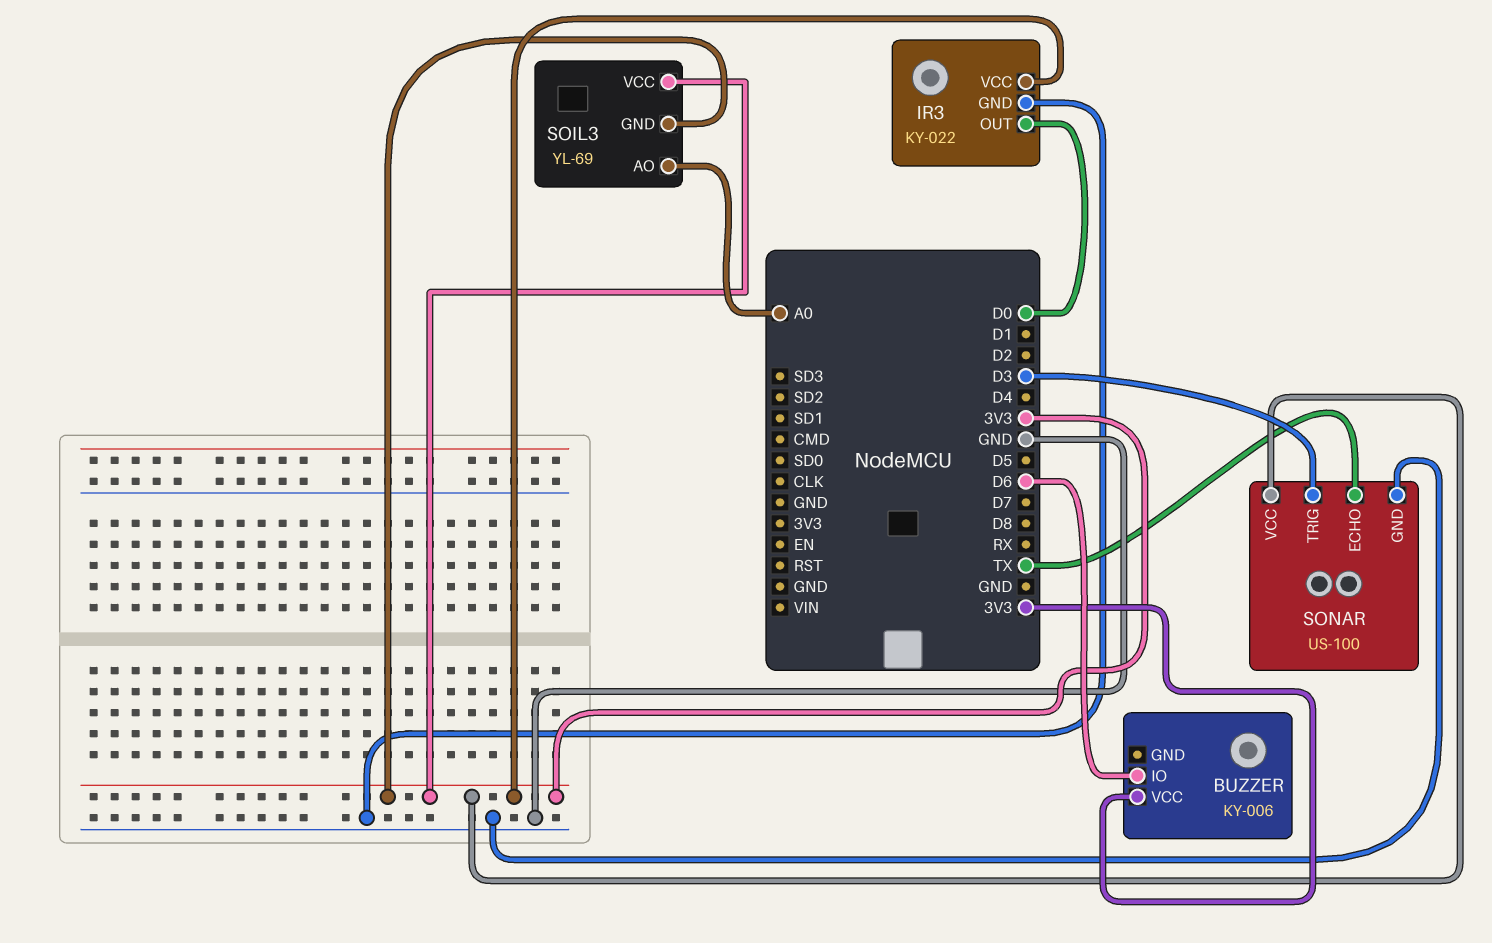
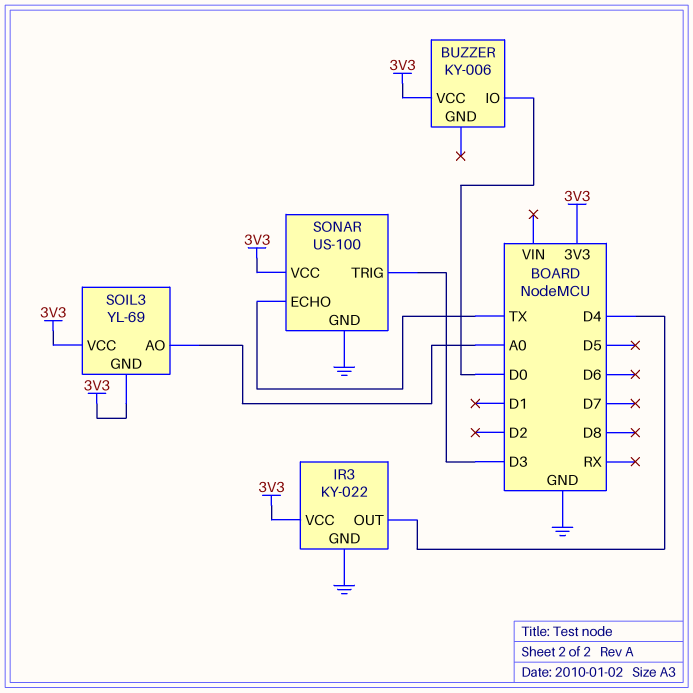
BUZZER pin IO: D6 -> D0
IR3 pin OUT: D0 -> D4

